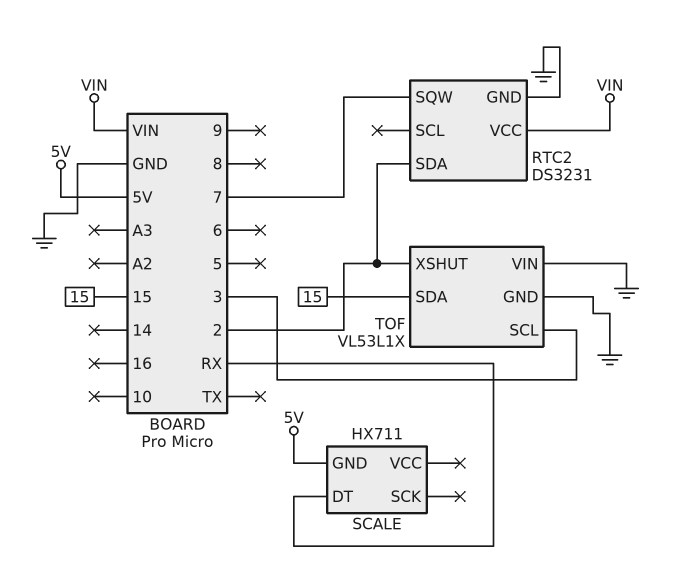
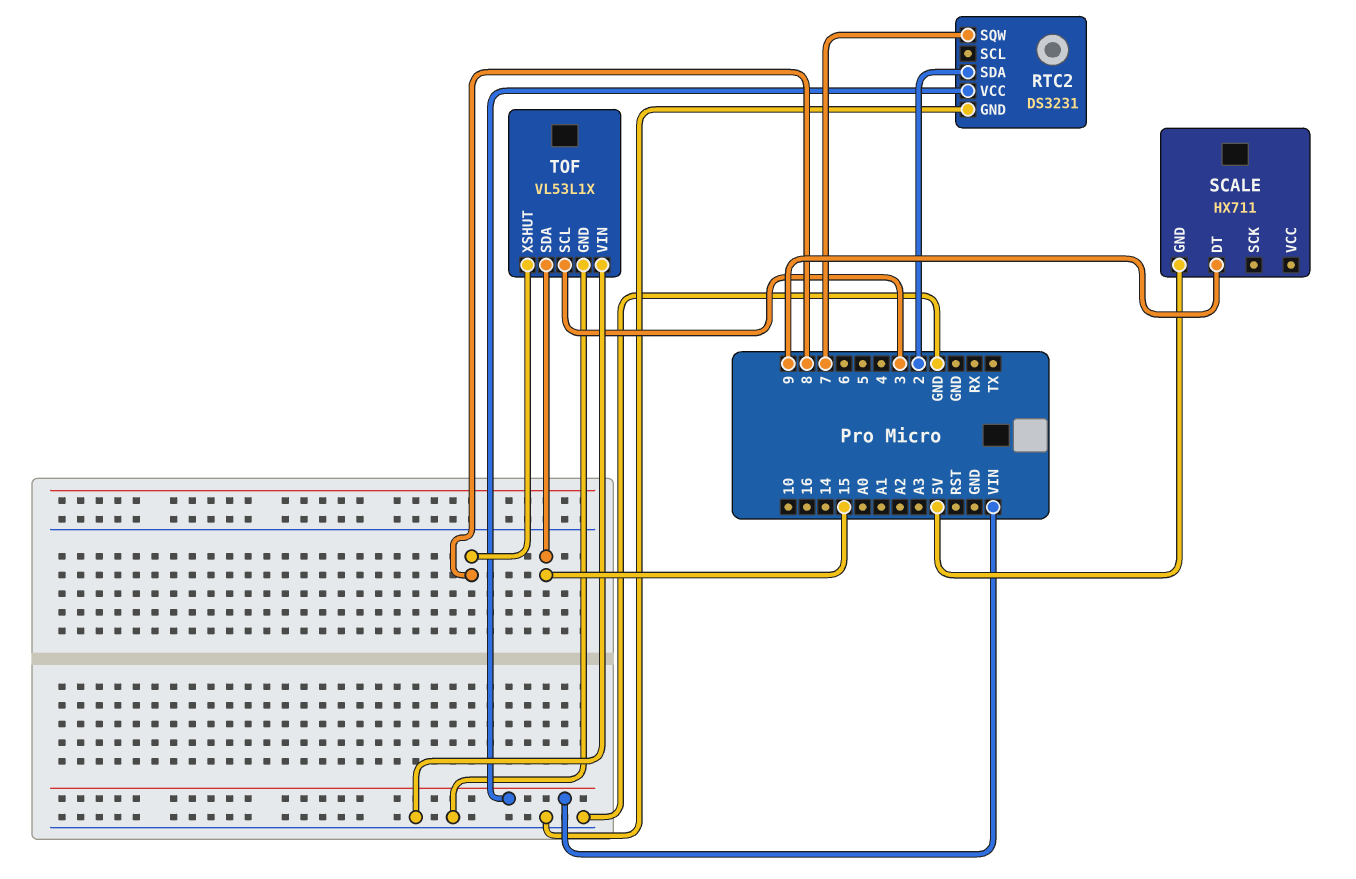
SCALE pin DT: RX -> 9
TOF pin XSHUT: 2 -> 8

